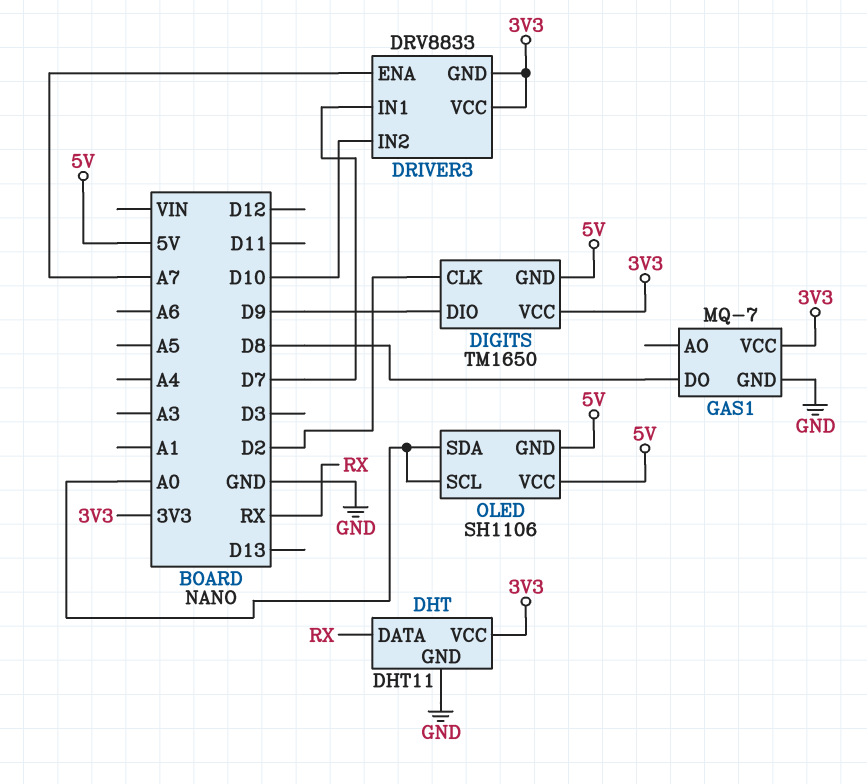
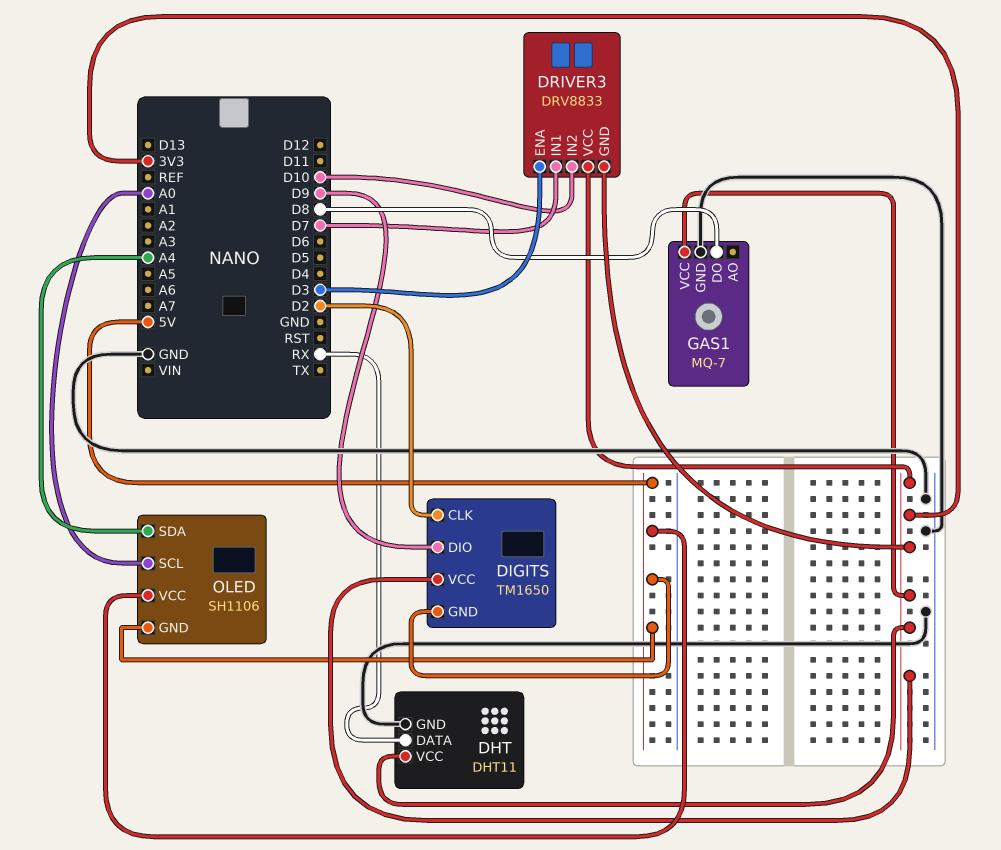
DRIVER3 pin ENA: A7 -> D3
OLED pin SDA: A0 -> A4

